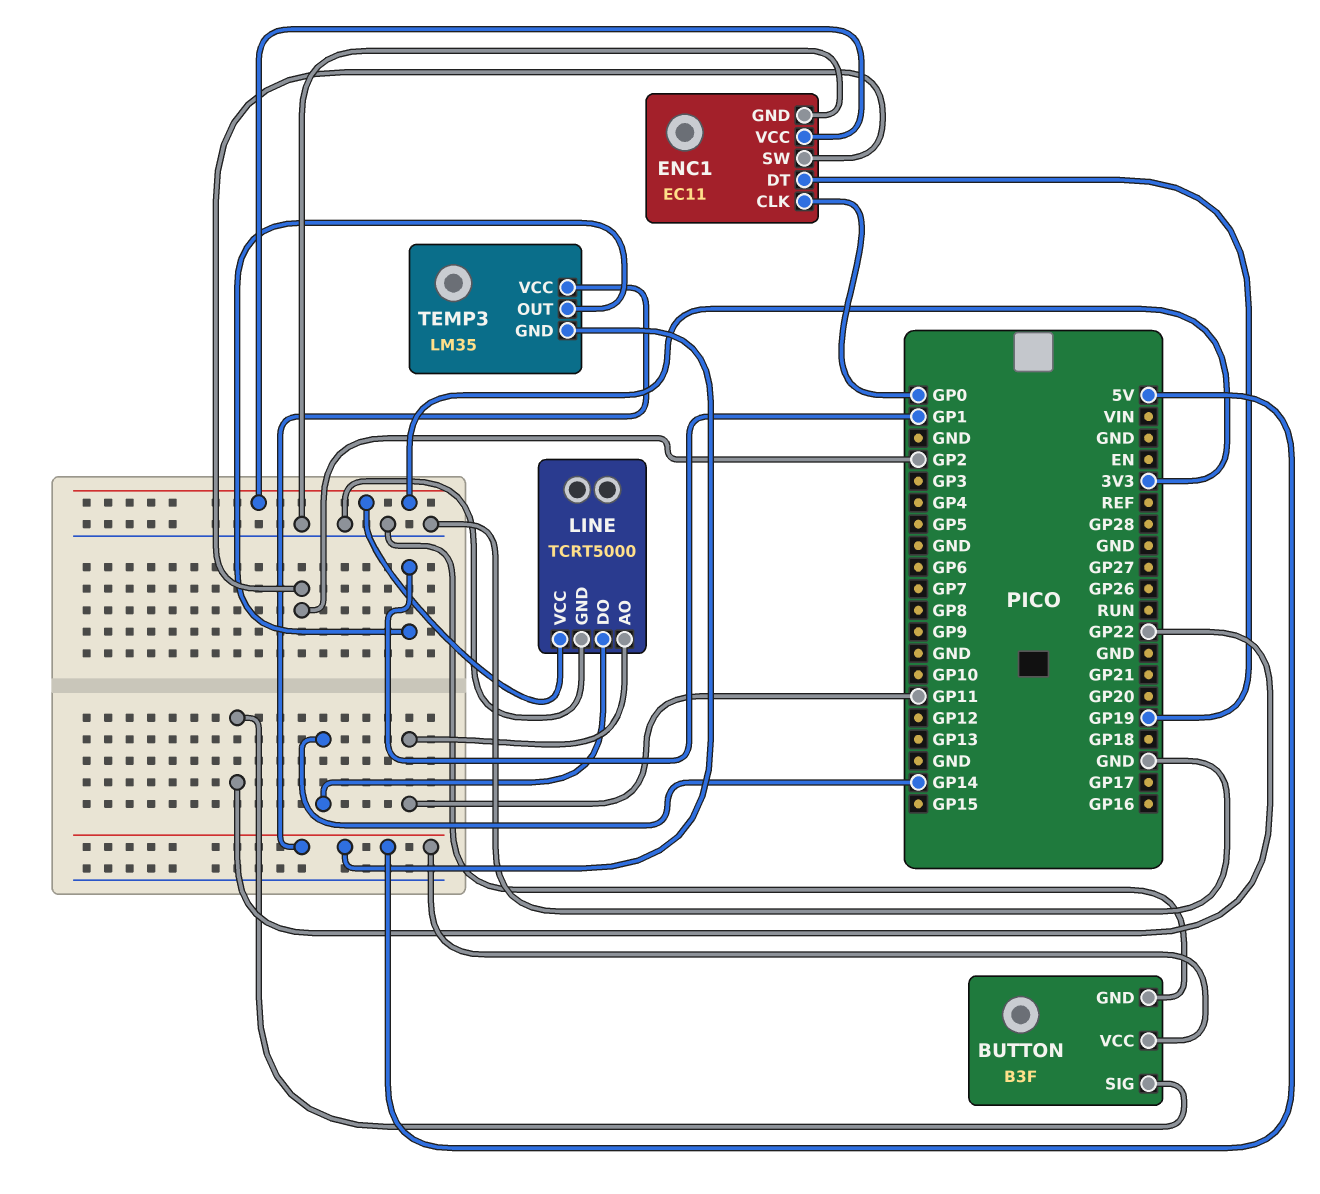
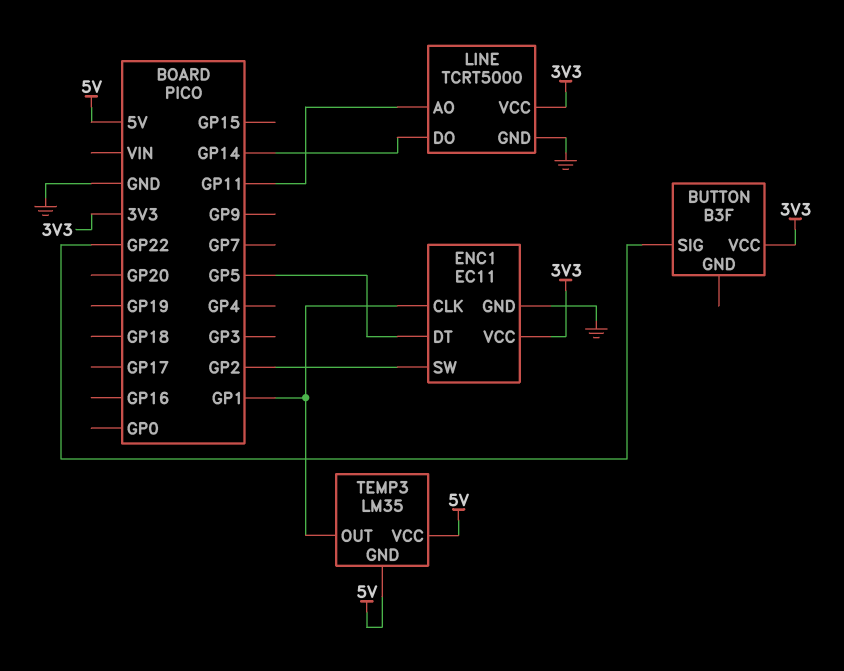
BUTTON pin GND: GND -> none
BUTTON pin VCC: 5V -> 3V3
ENC1 pin CLK: GP0 -> GP1
ENC1 pin DT: GP19 -> GP5

